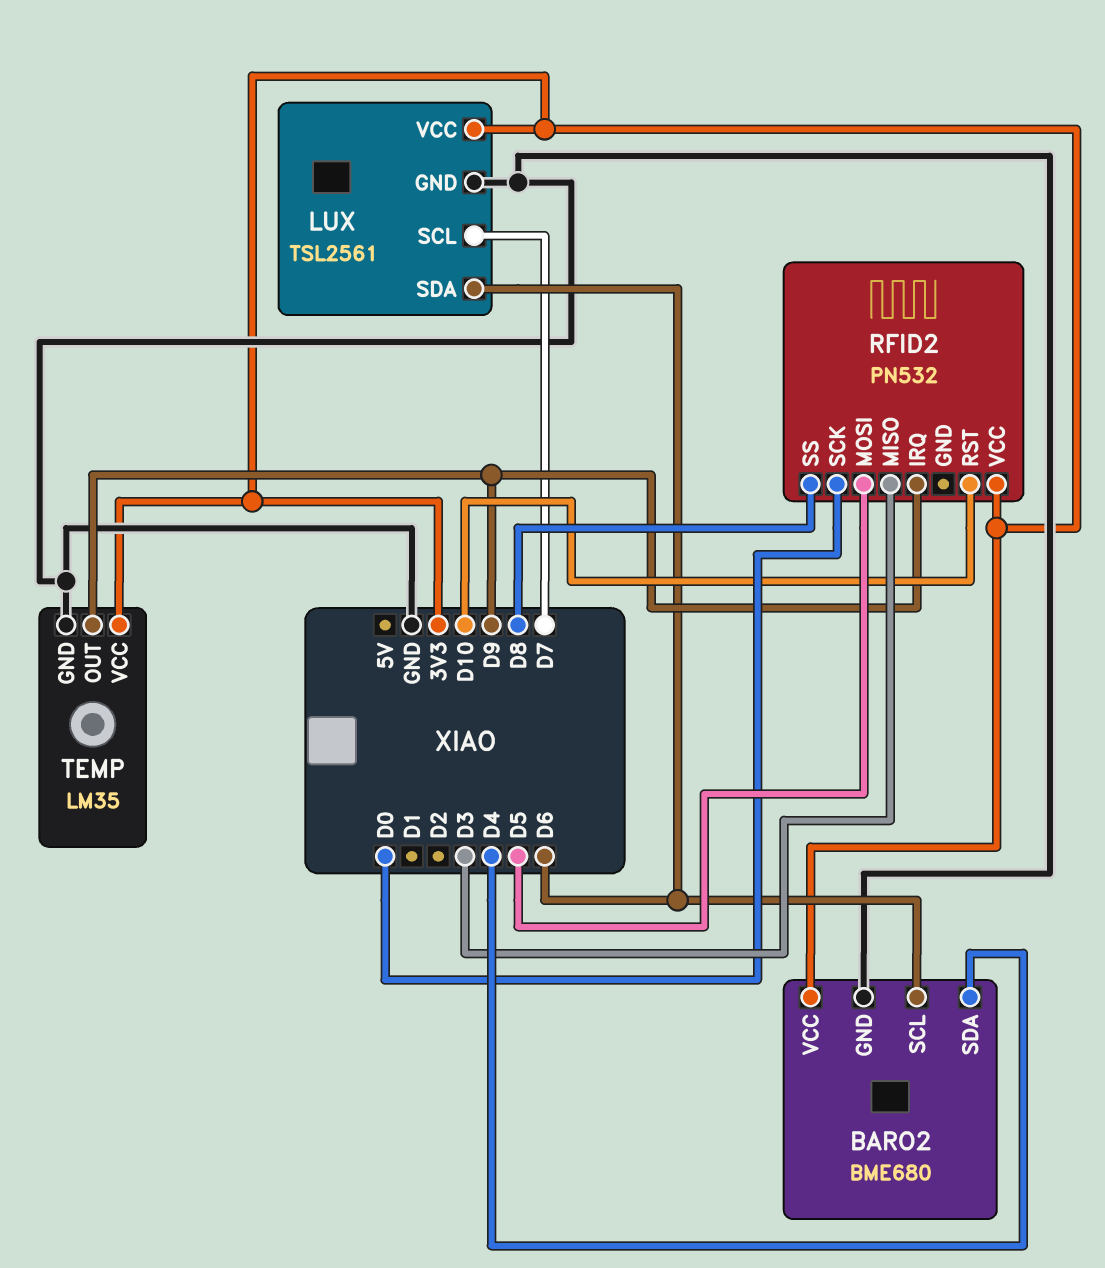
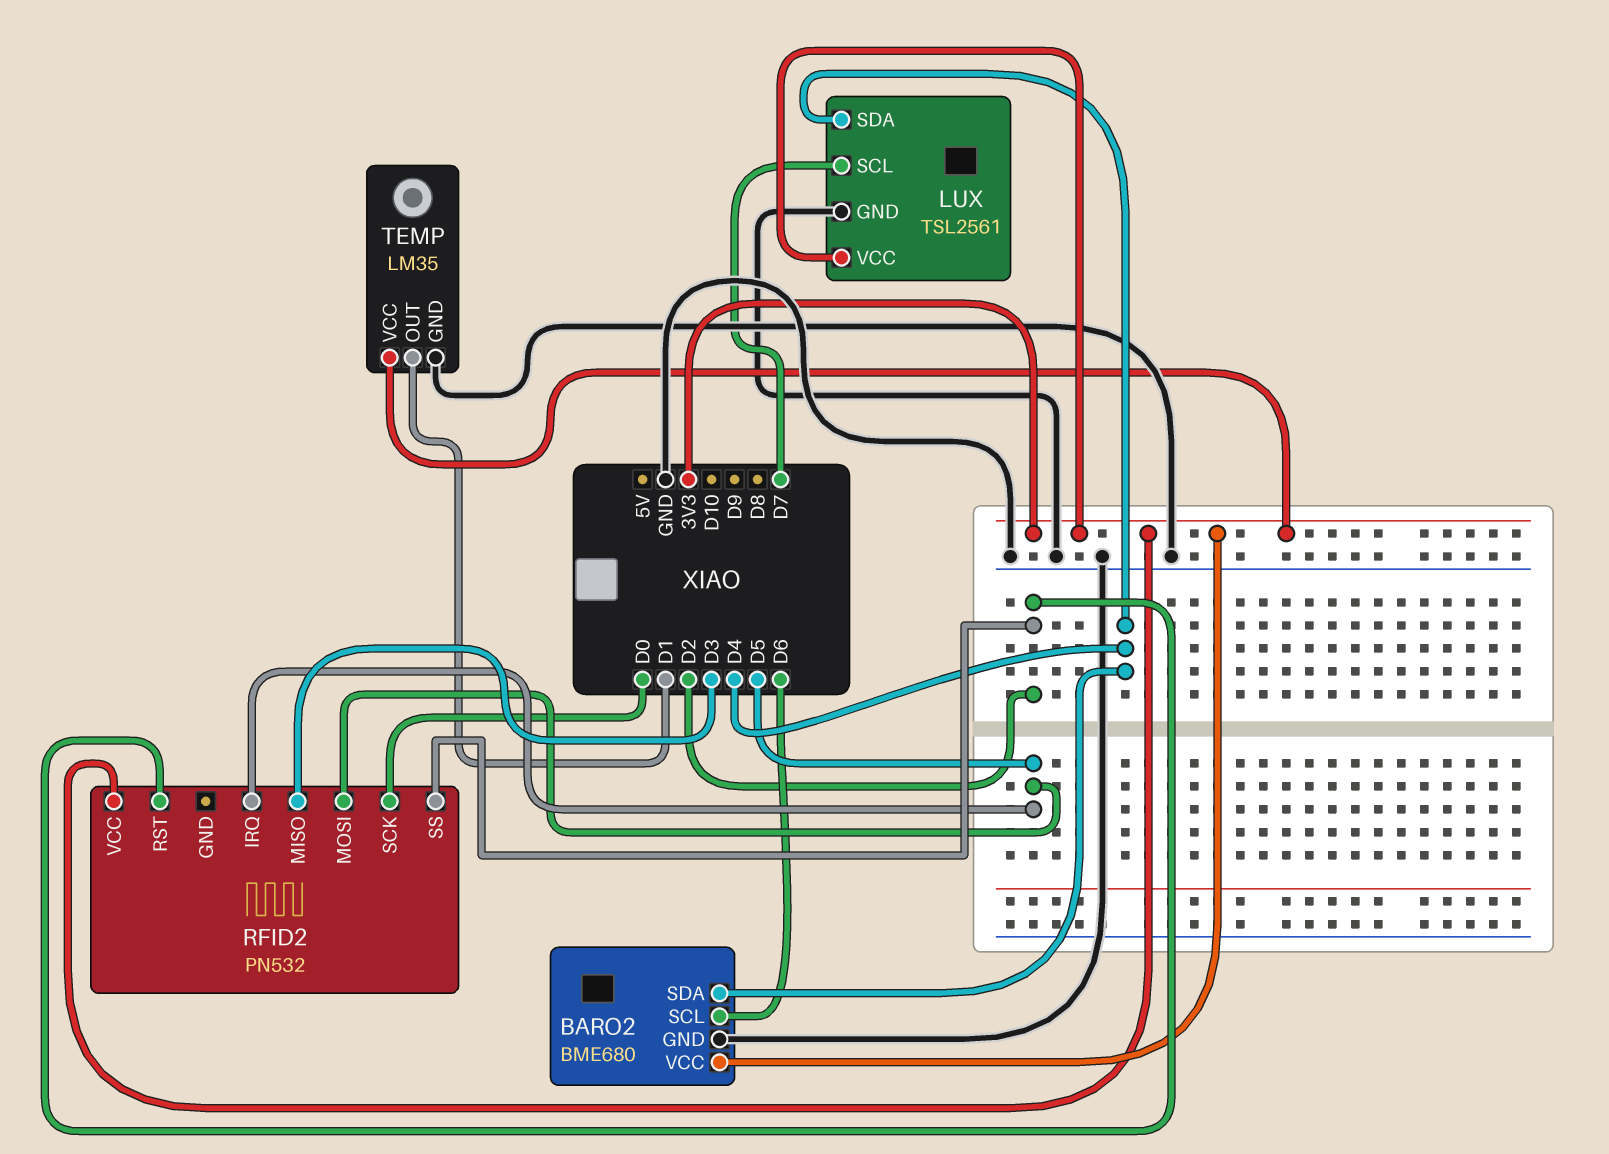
LUX pin SDA: D6 -> D4
RFID2 pin IRQ: D9 -> D5
RFID2 pin RST: D10 -> D2
RFID2 pin SS: D8 -> D2
TEMP pin OUT: D9 -> D1

